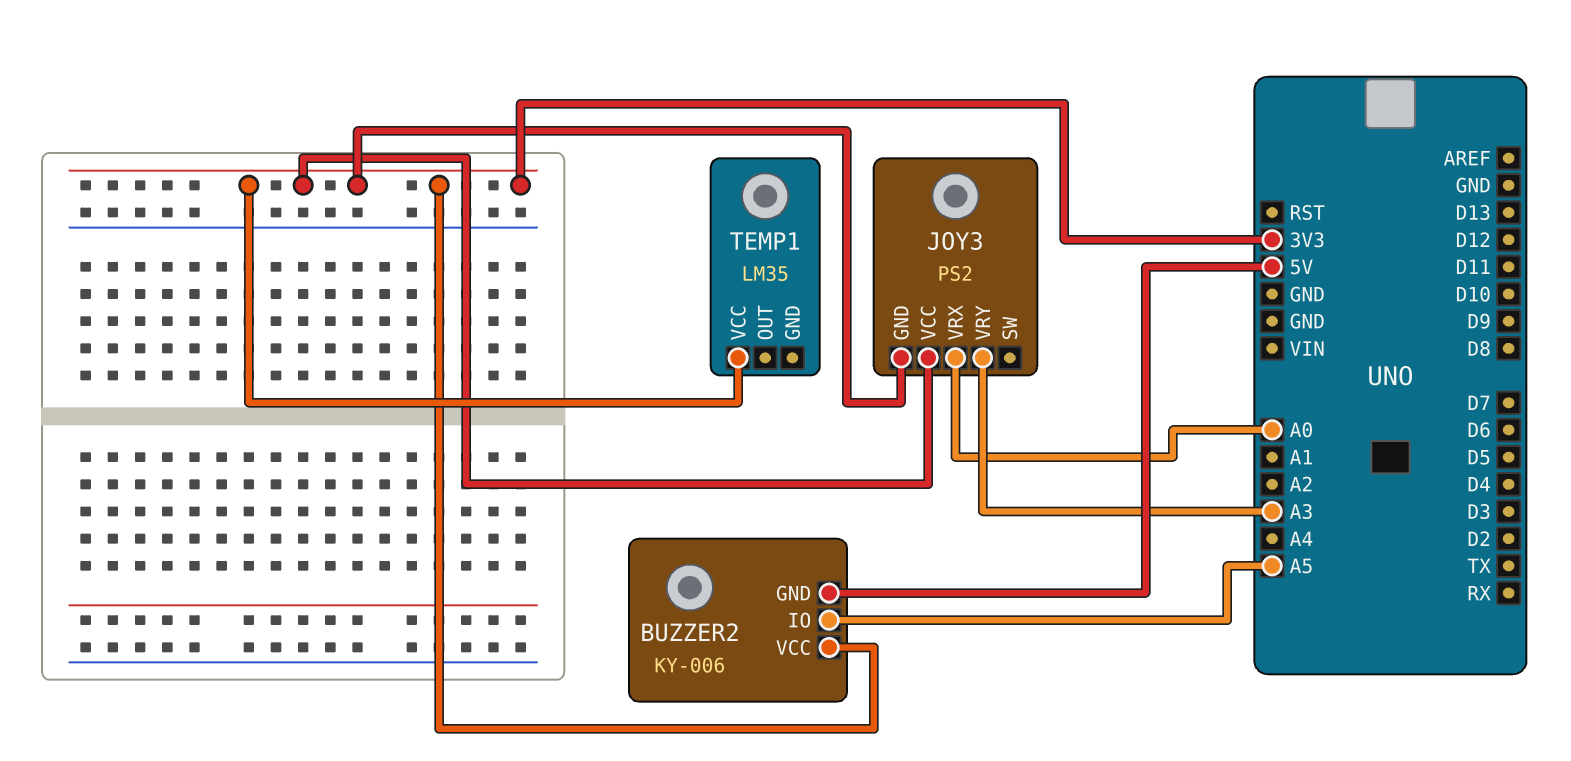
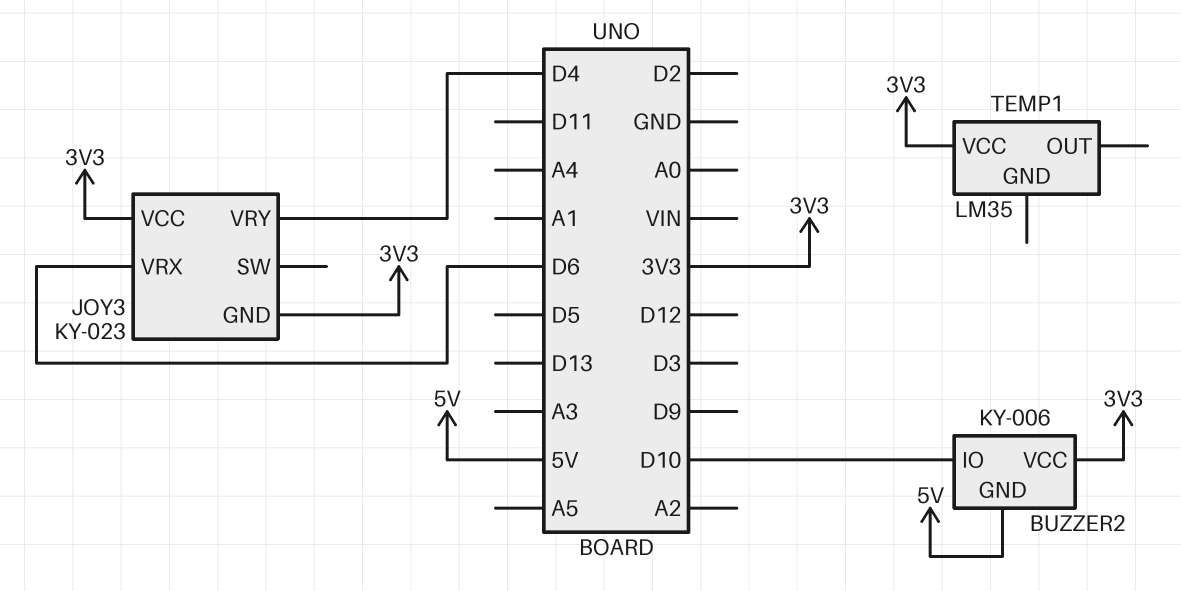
BUZZER2 pin IO: A5 -> D10
JOY3: PS2 -> KY-023
JOY3 pin VRX: A0 -> D6
JOY3 pin VRY: A3 -> D4

